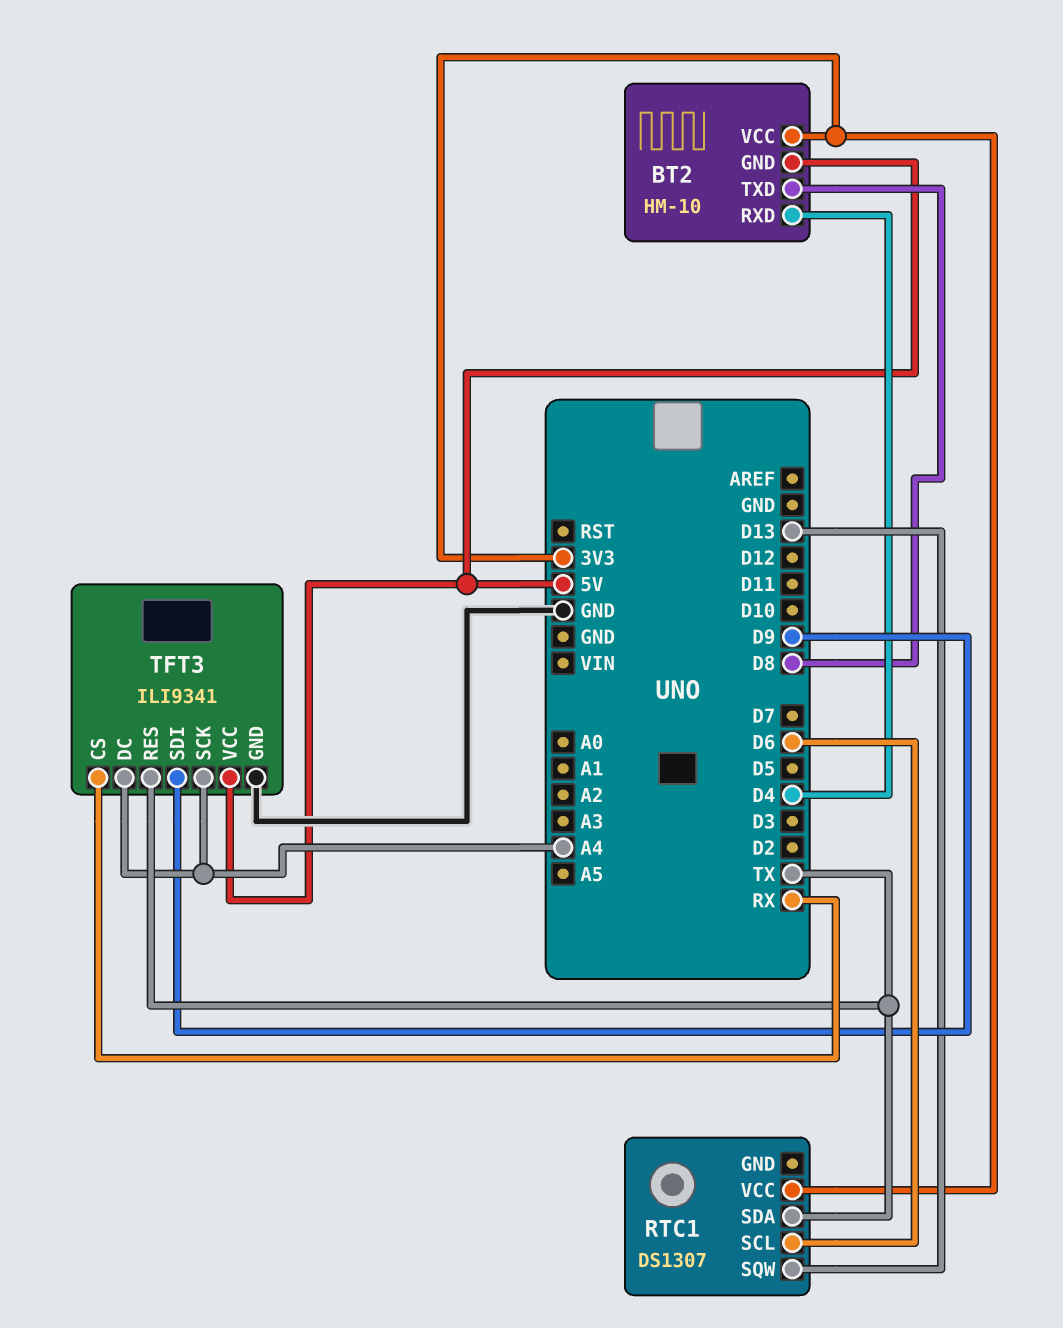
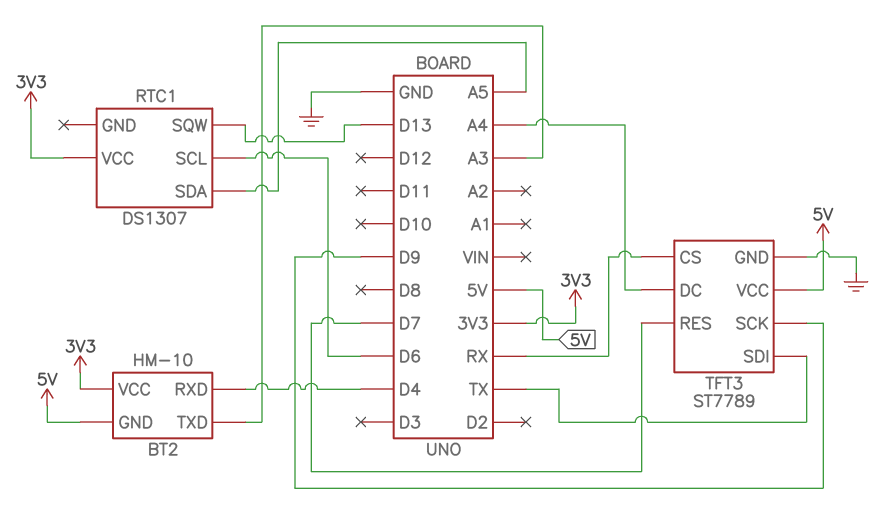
BT2 pin TXD: D8 -> A3
RTC1 pin SDA: TX -> A5
TFT3: ILI9341 -> ST7789
TFT3 pin RES: TX -> D7
TFT3 pin SCK: A4 -> D9
TFT3 pin SDI: D9 -> TX

